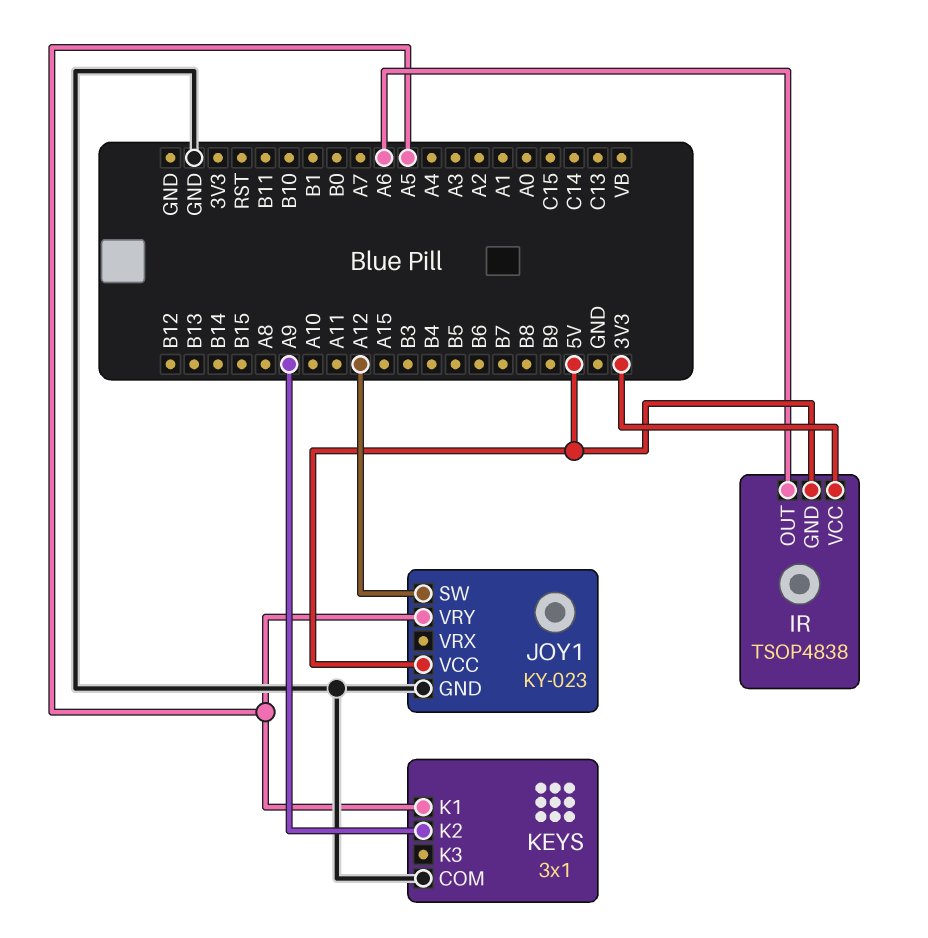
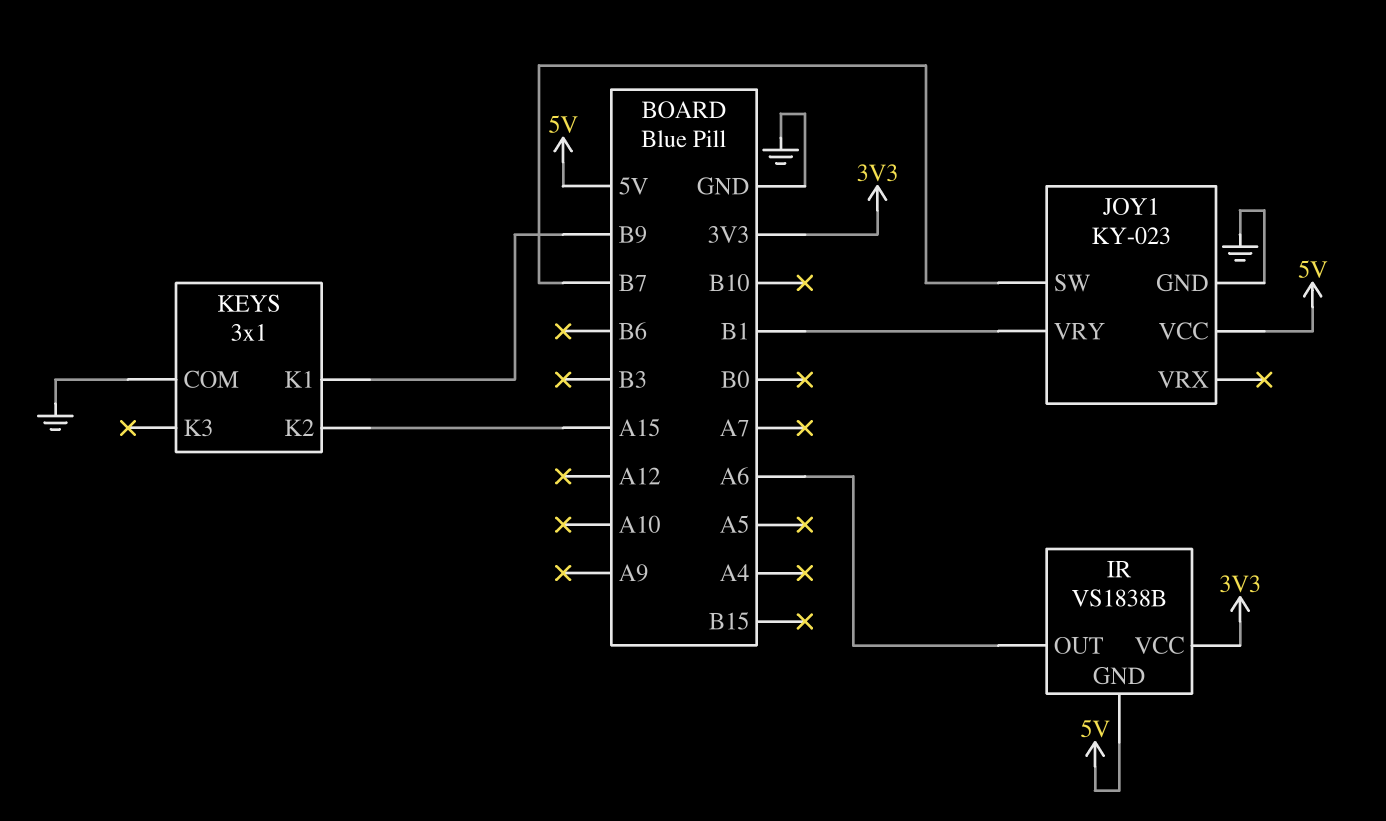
IR: TSOP4838 -> VS1838B
JOY1 pin SW: A12 -> B7
JOY1 pin VRY: A5 -> B1
KEYS pin K1: A5 -> B9
KEYS pin K2: A9 -> A15

